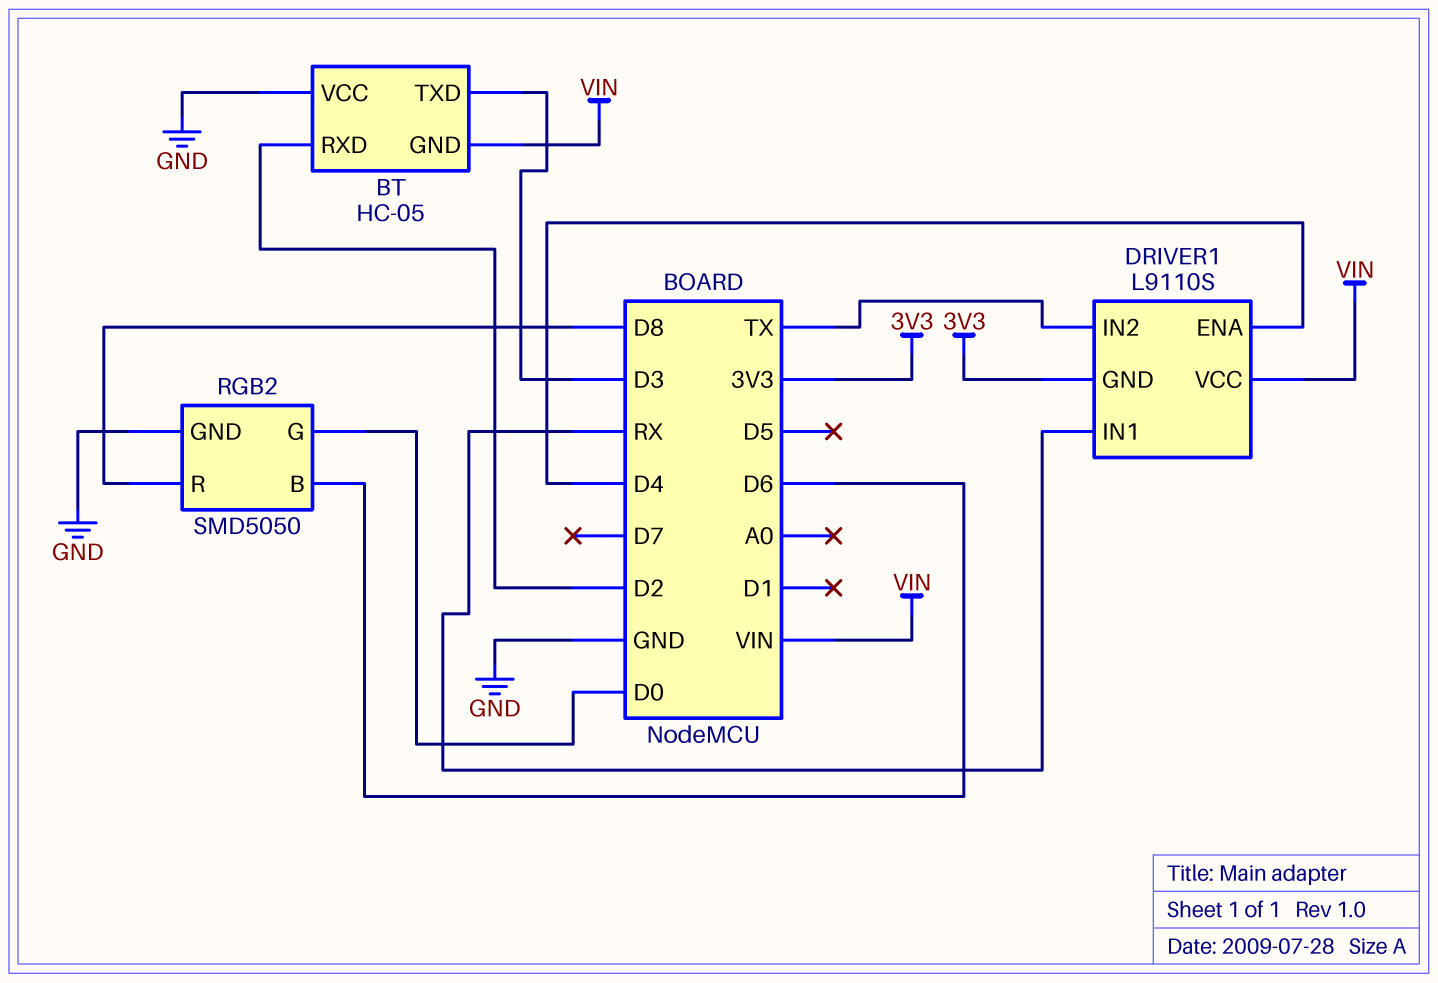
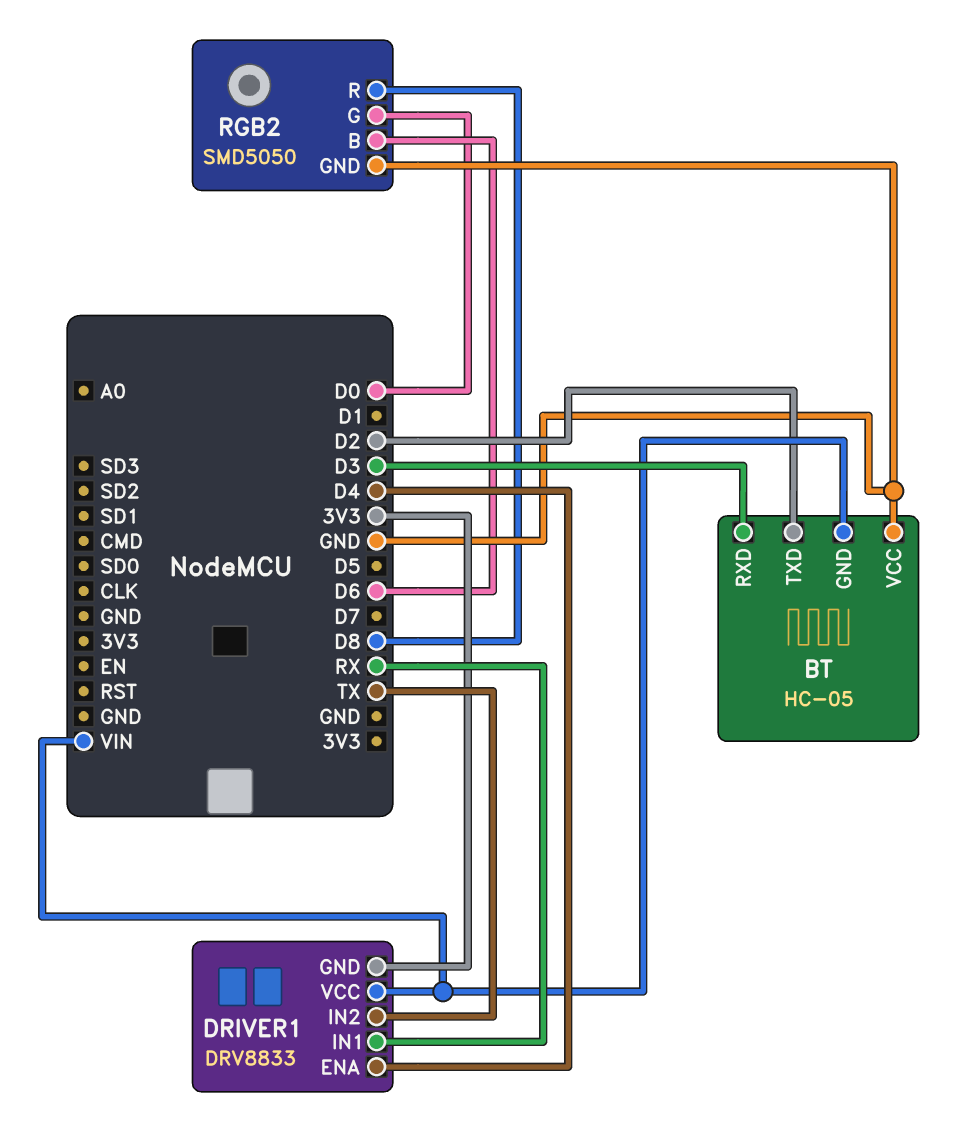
BT pin RXD: D2 -> D3
BT pin TXD: D3 -> D2
DRIVER1: L9110S -> DRV8833

